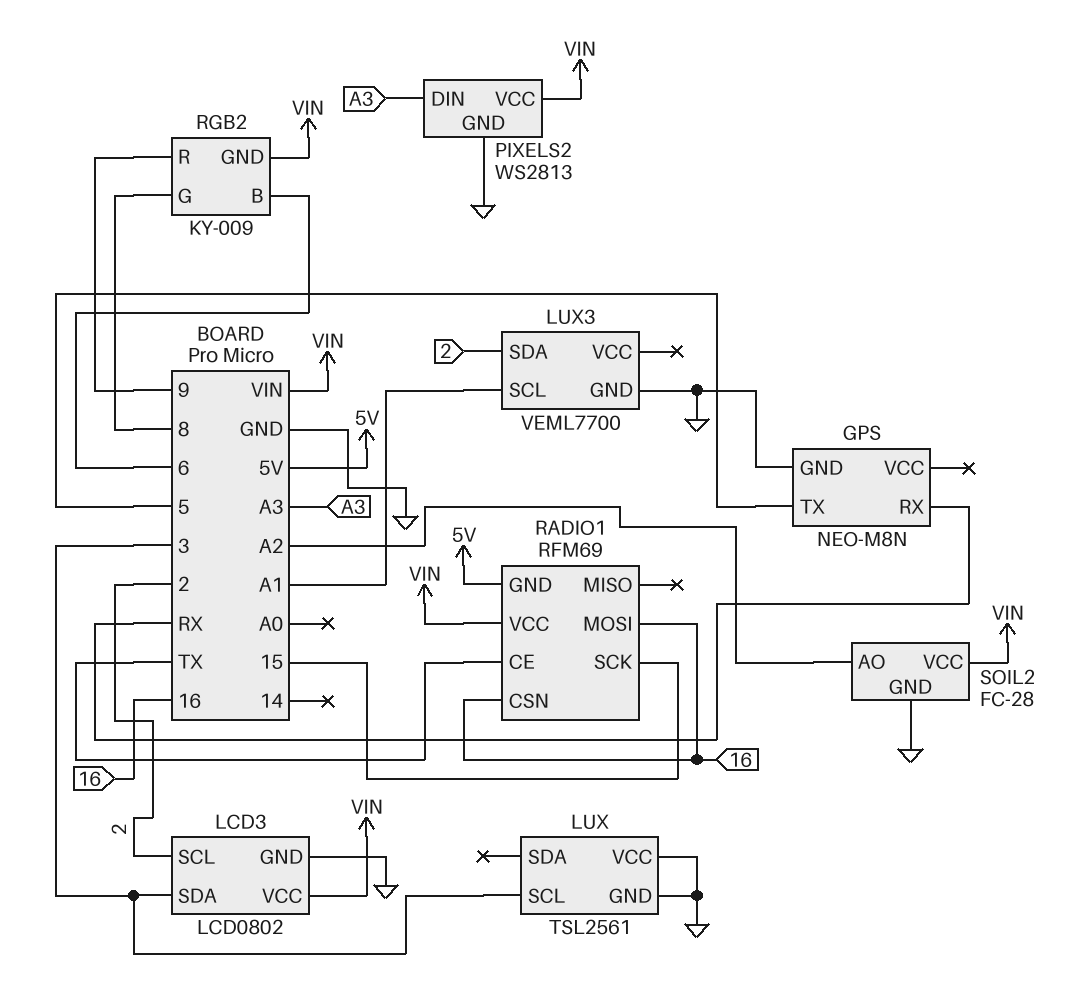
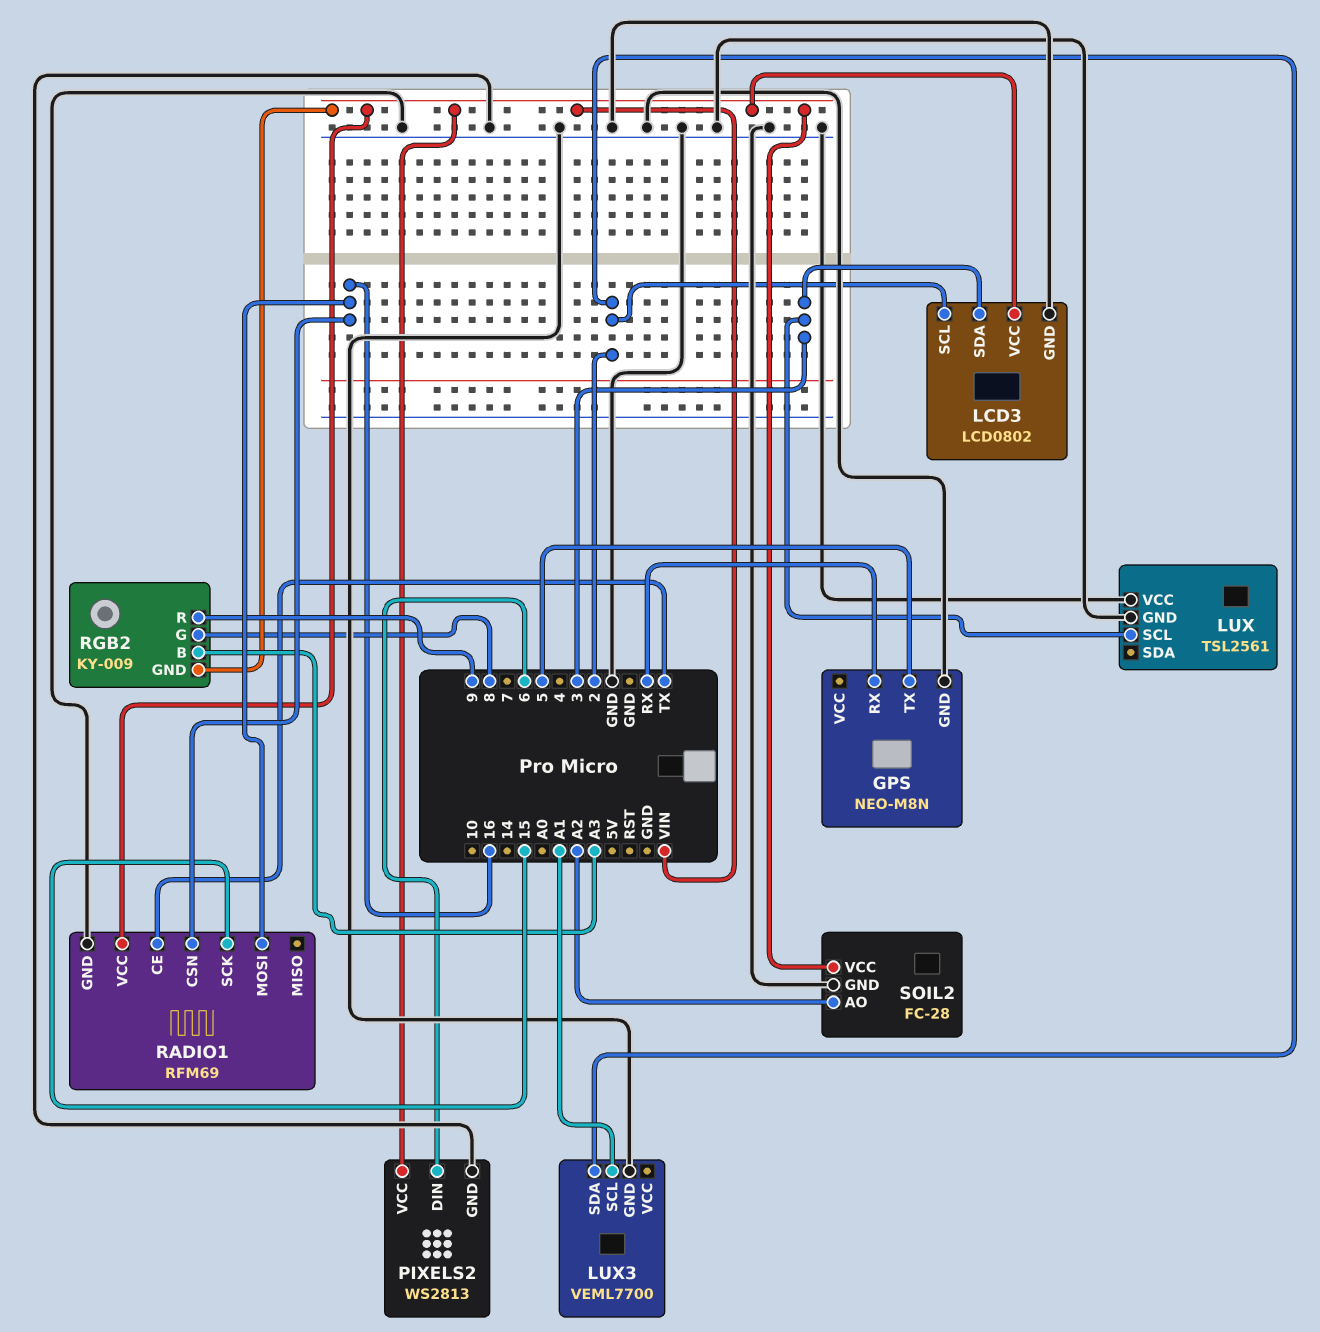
PIXELS2 pin DIN: A3 -> 6
RADIO1 pin GND: 5V -> GND
RGB2 pin B: 6 -> A3

